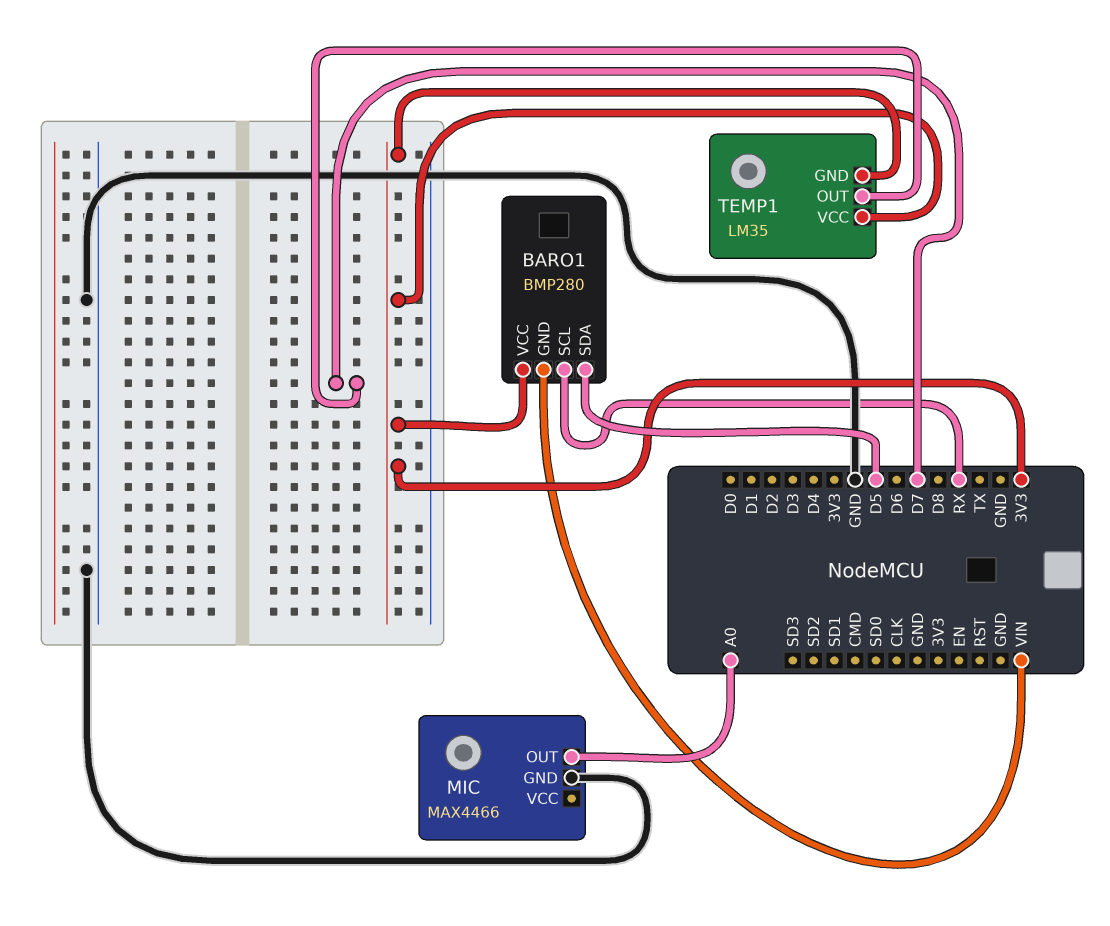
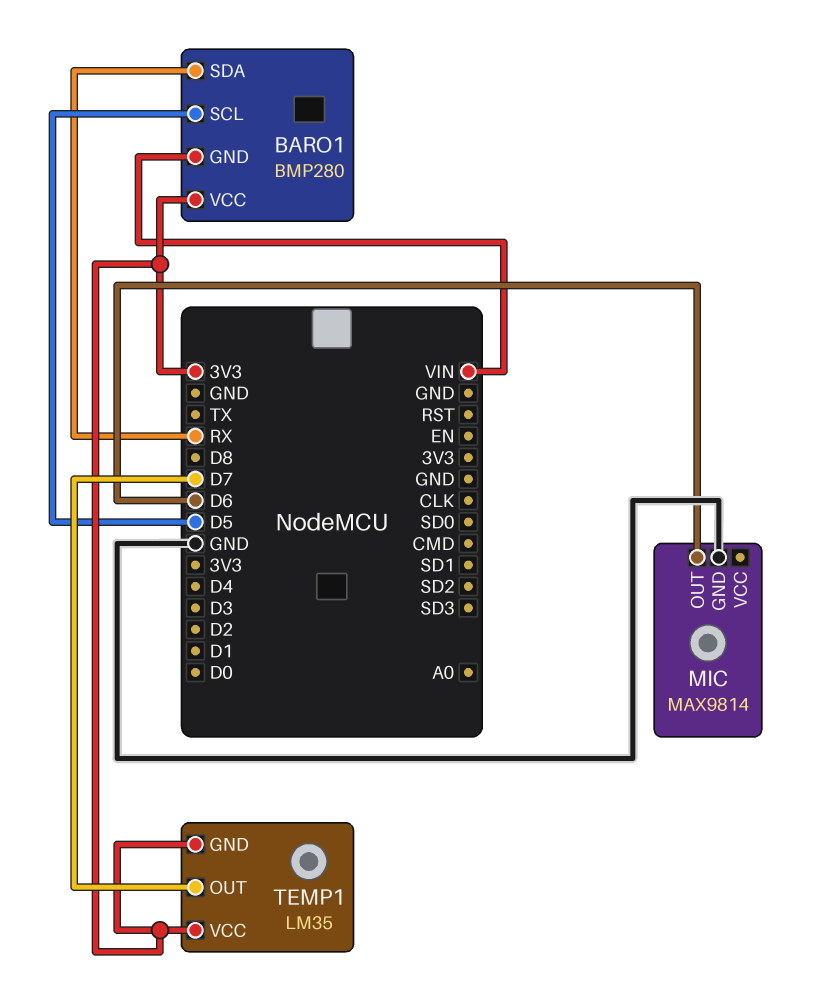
BARO1 pin SCL: RX -> D5
BARO1 pin SDA: D5 -> RX
MIC: MAX4466 -> MAX9814
MIC pin OUT: A0 -> D6

